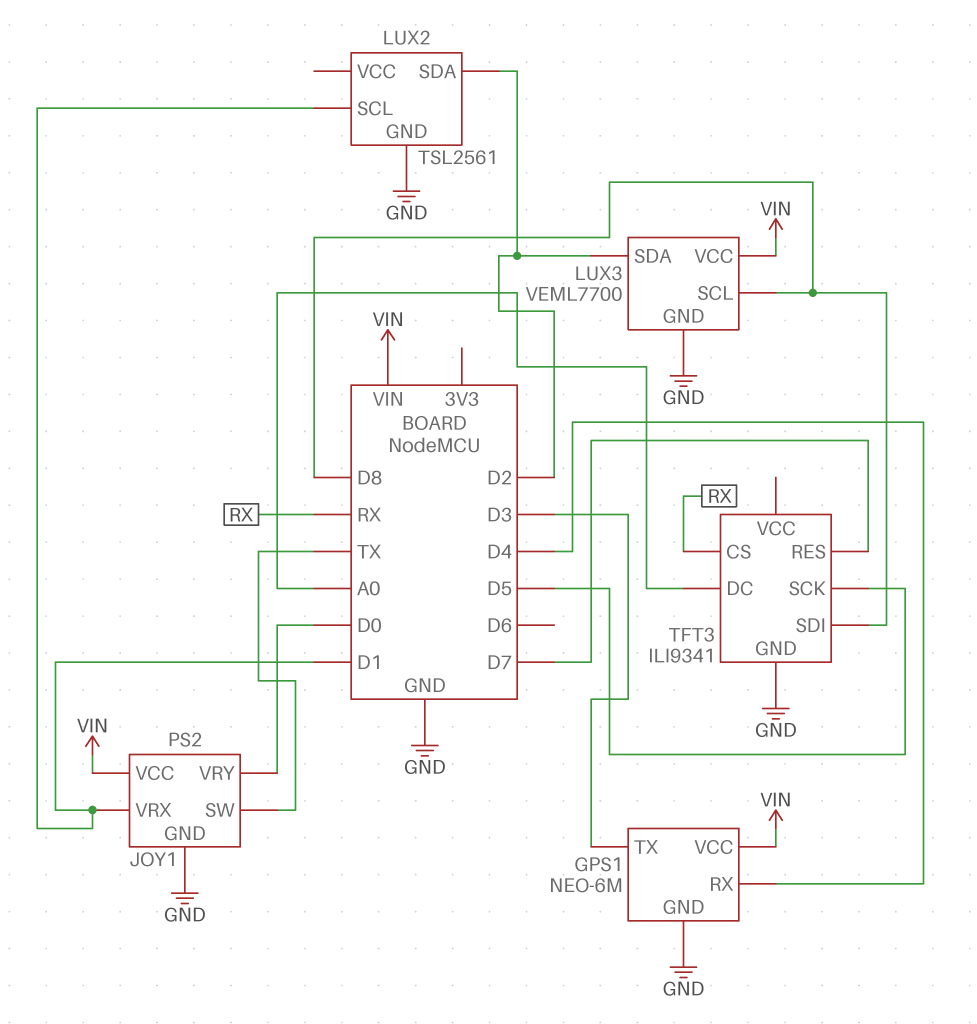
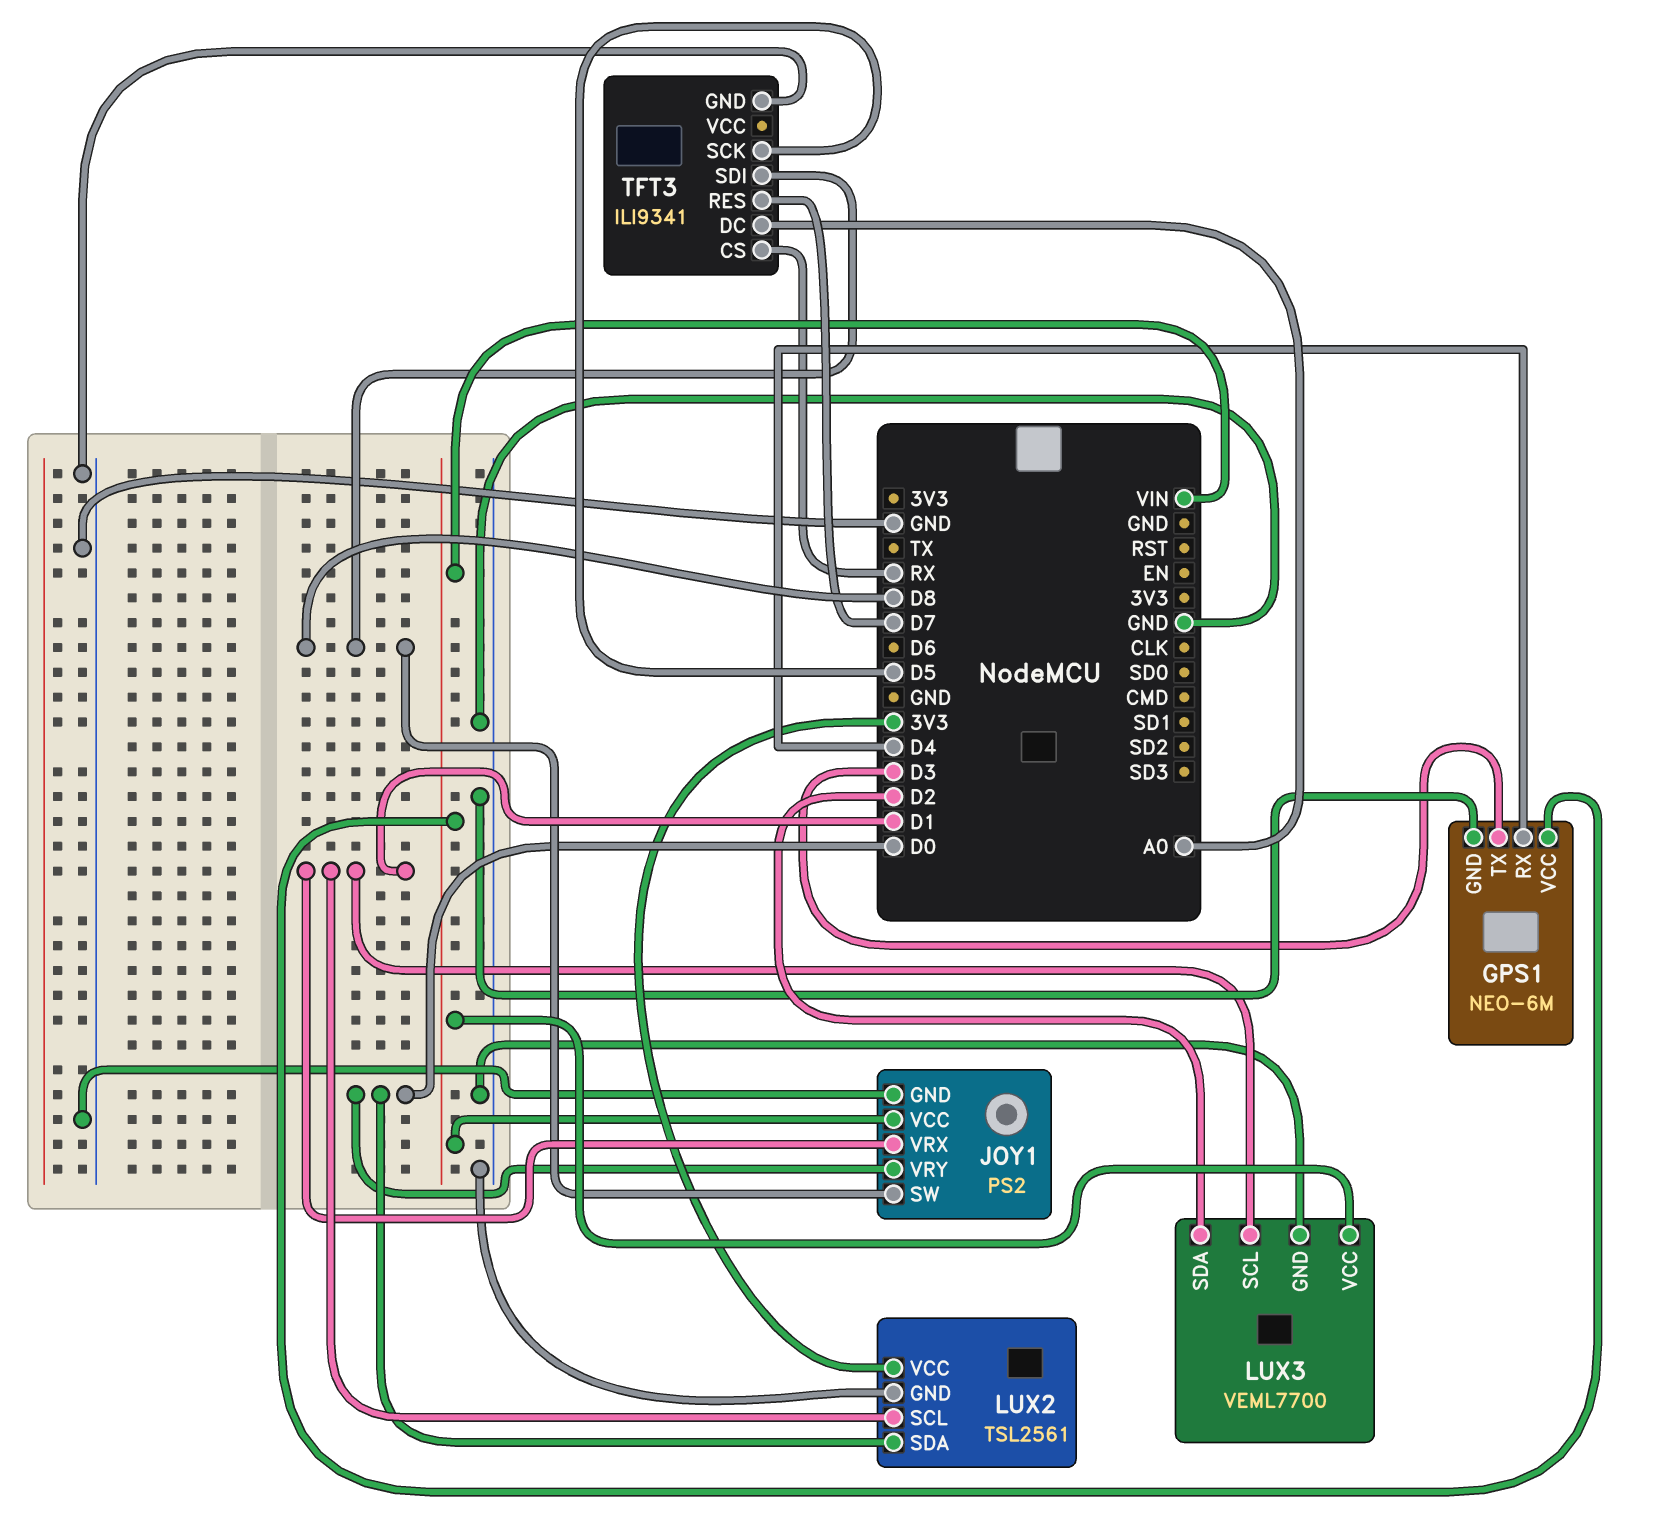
JOY1 pin SW: TX -> D8
LUX2 pin SDA: D2 -> D0
LUX2 pin VCC: none -> 3V3
LUX3 pin SCL: D8 -> D1

